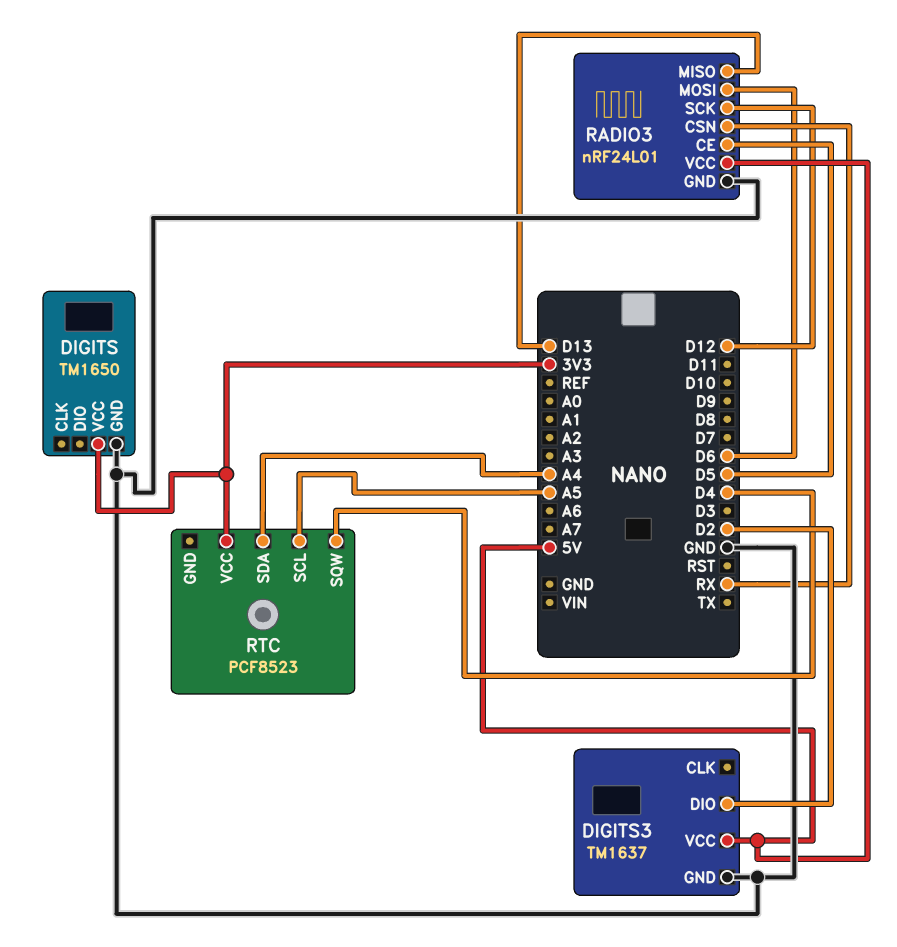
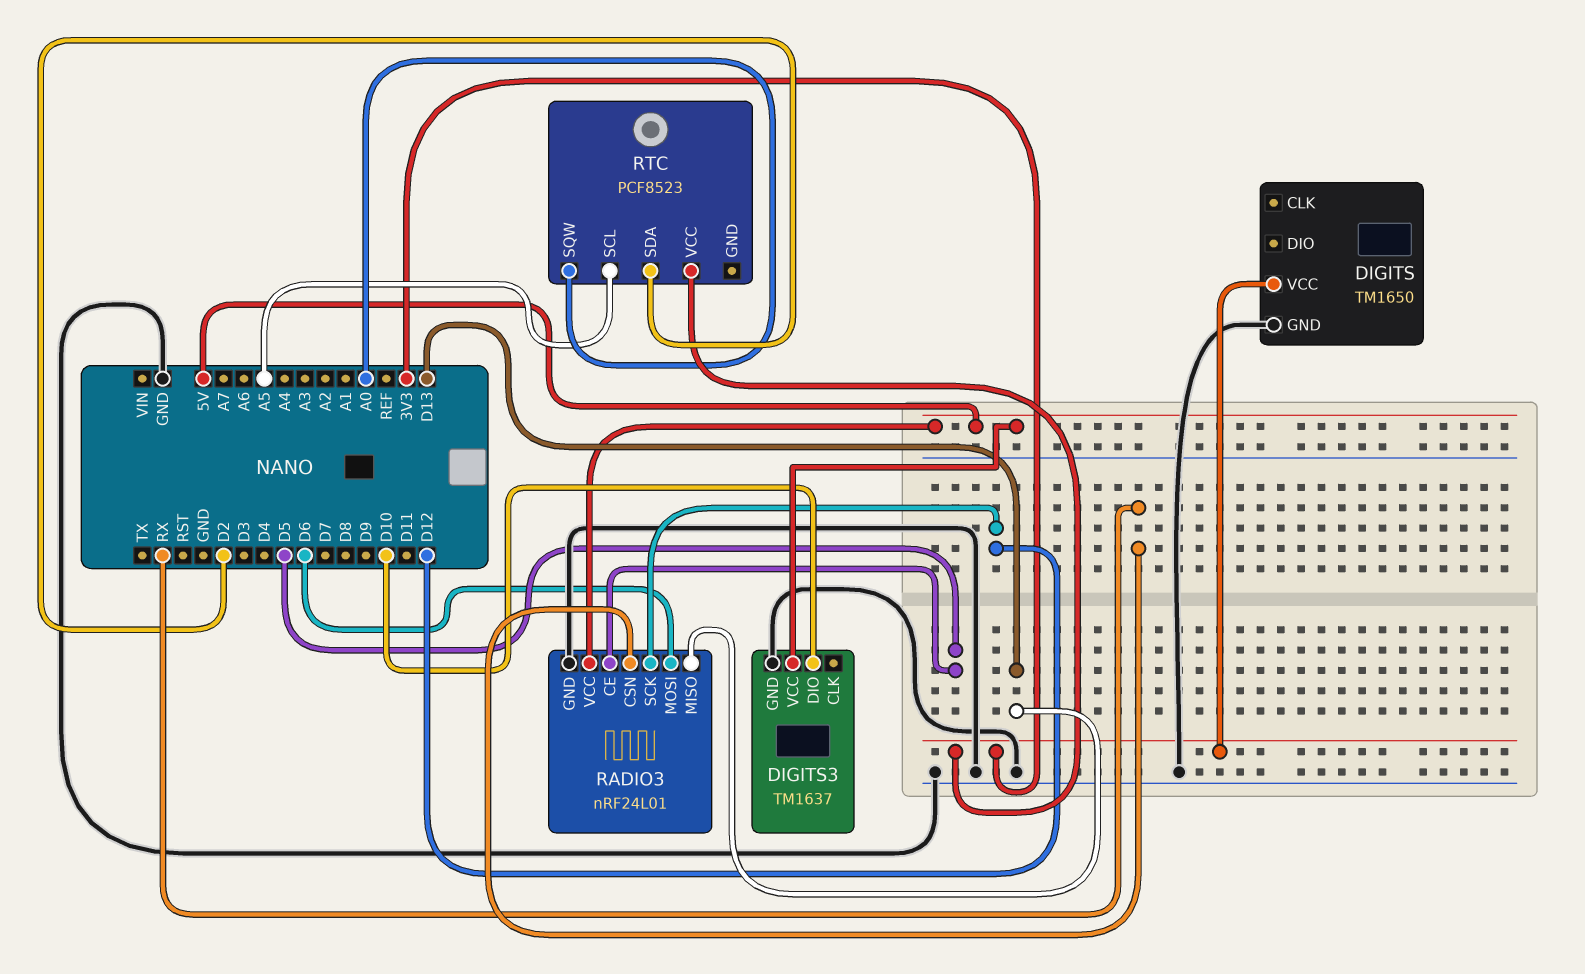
DIGITS3 pin DIO: D2 -> D10
RTC pin SDA: A4 -> D2
RTC pin SQW: D4 -> A0

